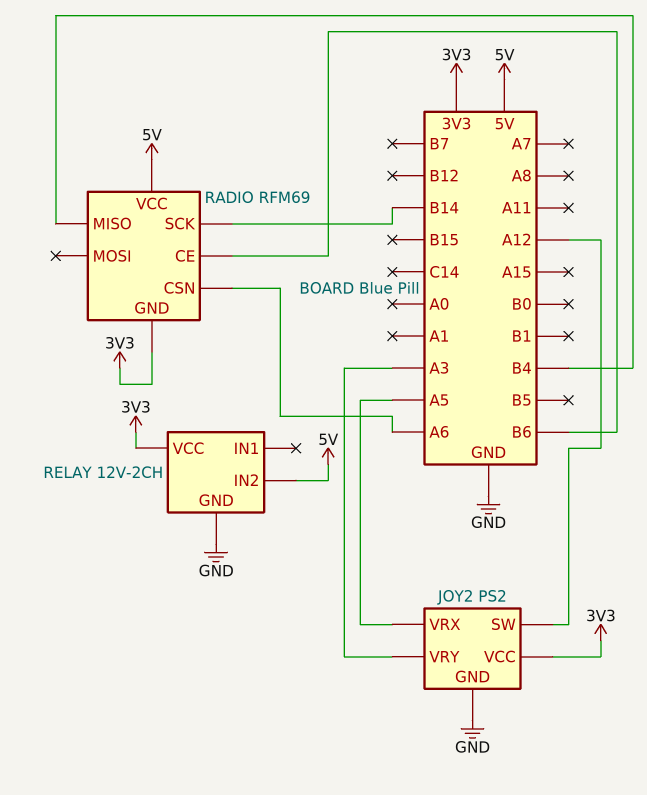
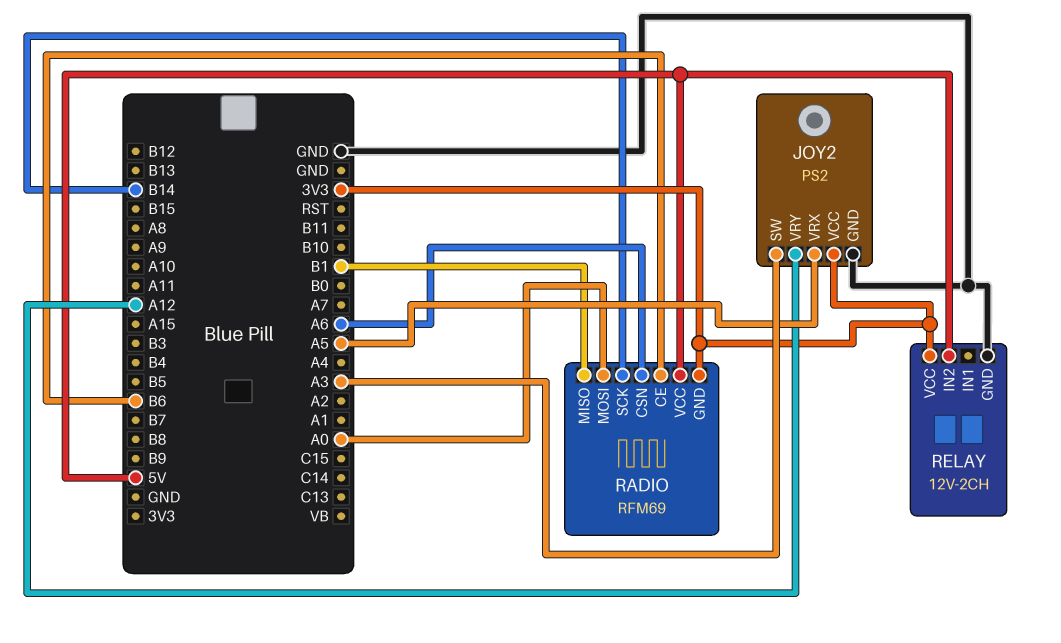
JOY2 pin SW: A12 -> A3
JOY2 pin VRY: A3 -> A12
RADIO pin MISO: B4 -> B1
RADIO pin MOSI: none -> A0

